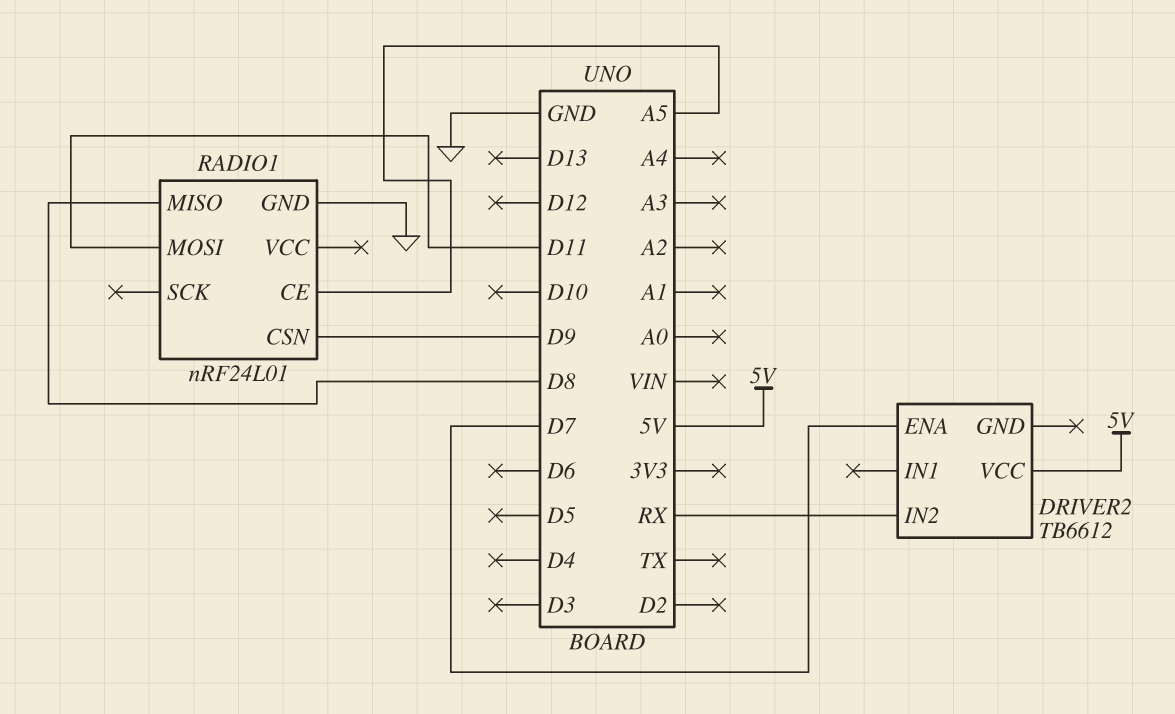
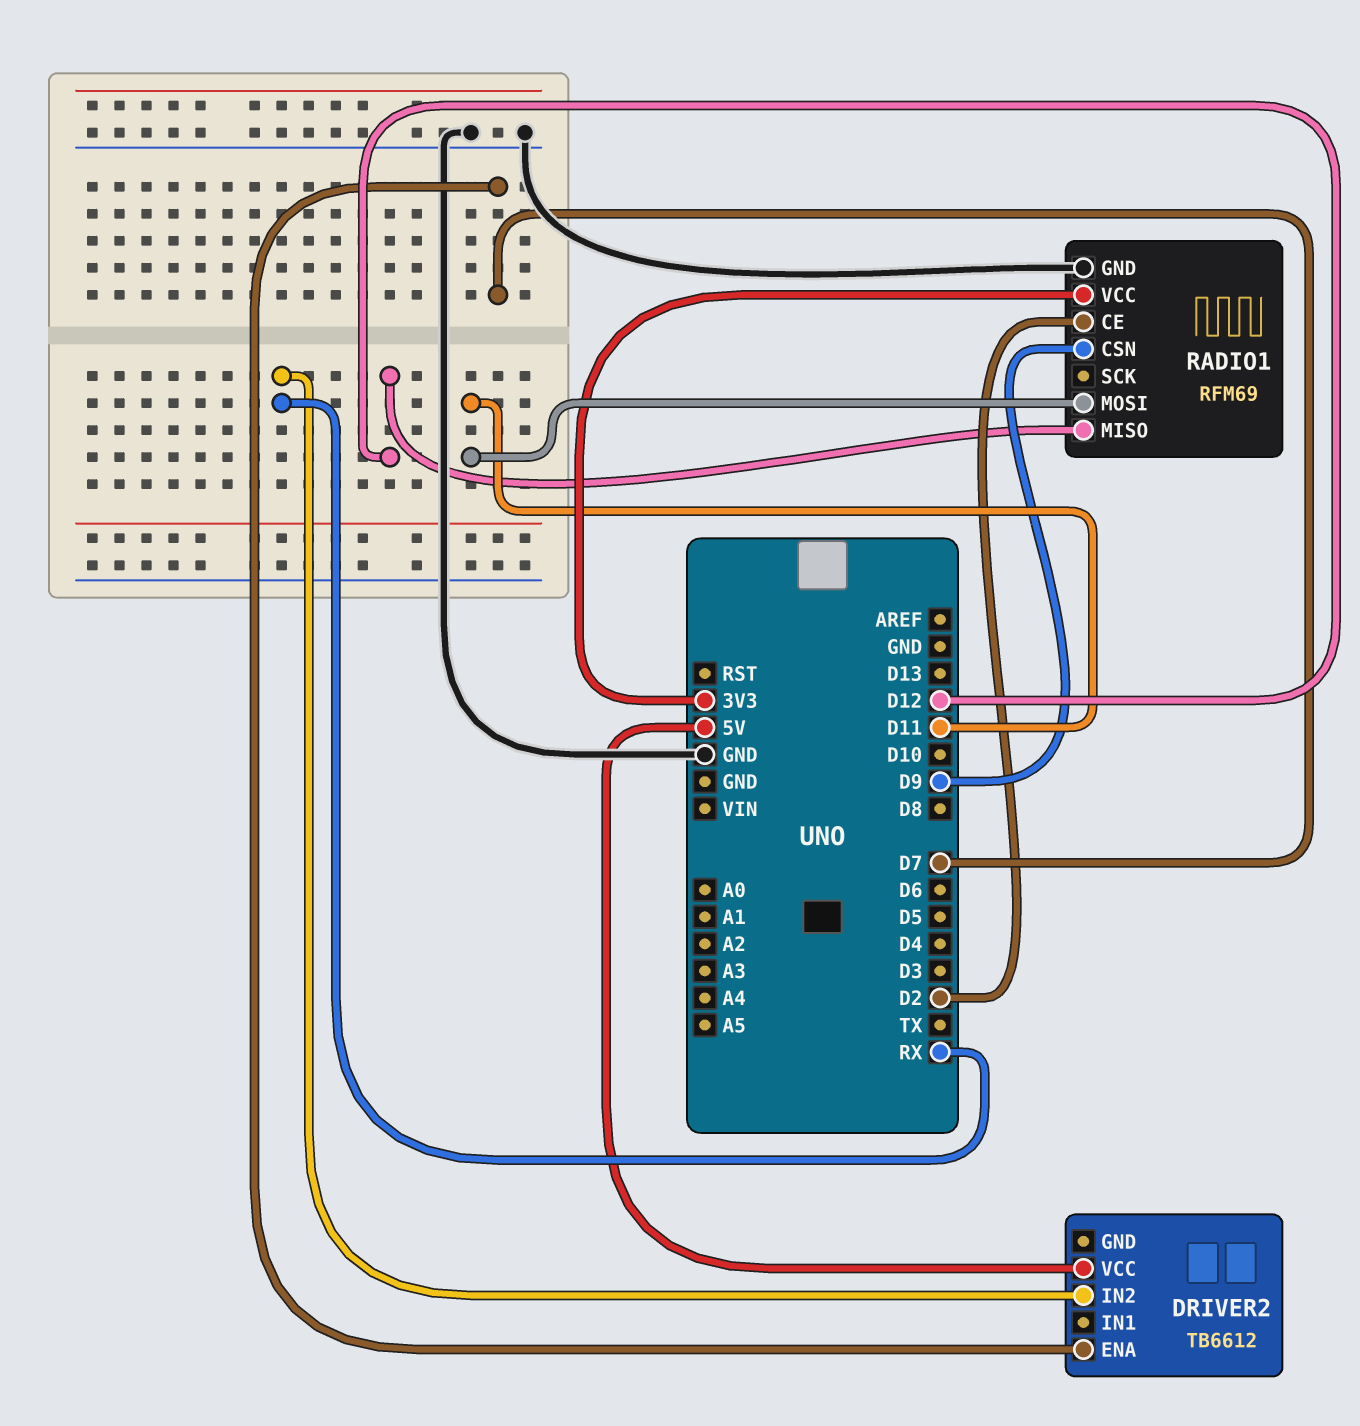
RADIO1: nRF24L01 -> RFM69
RADIO1 pin CE: A5 -> D2
RADIO1 pin MISO: D8 -> D12
RADIO1 pin VCC: none -> 3V3

